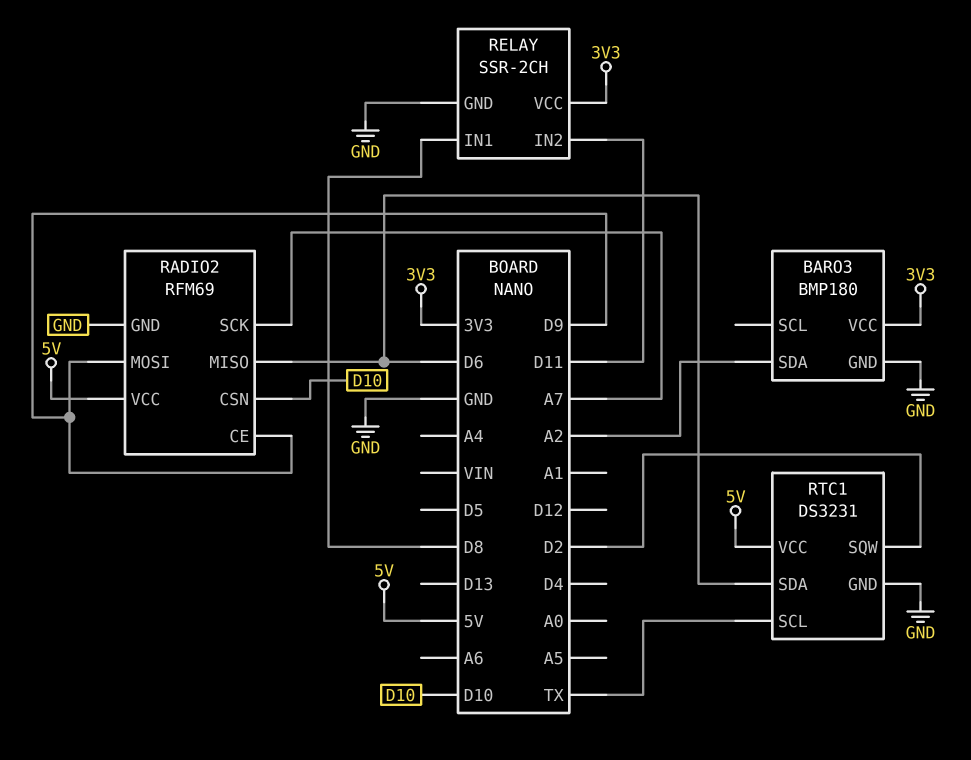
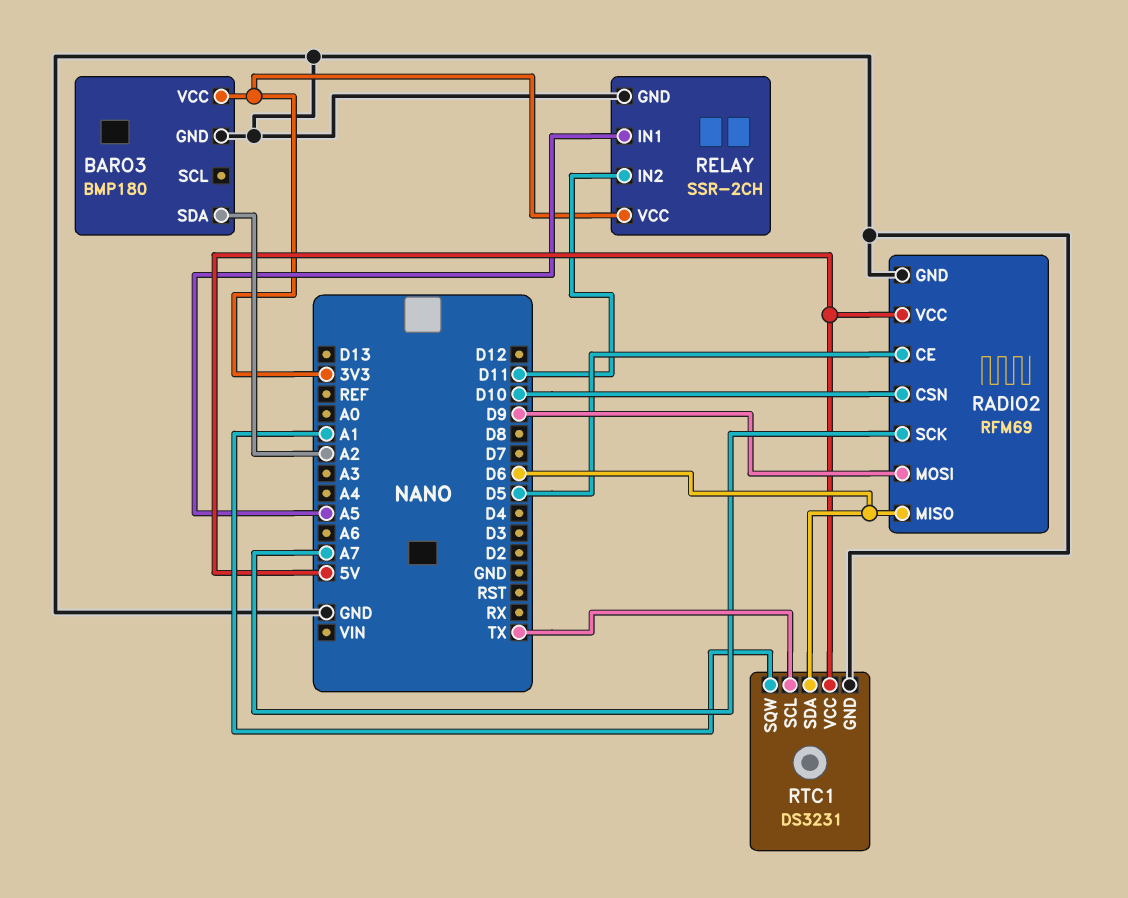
RADIO2 pin CE: D9 -> D5
RELAY pin IN1: D8 -> A5
RTC1 pin SQW: D2 -> A1

